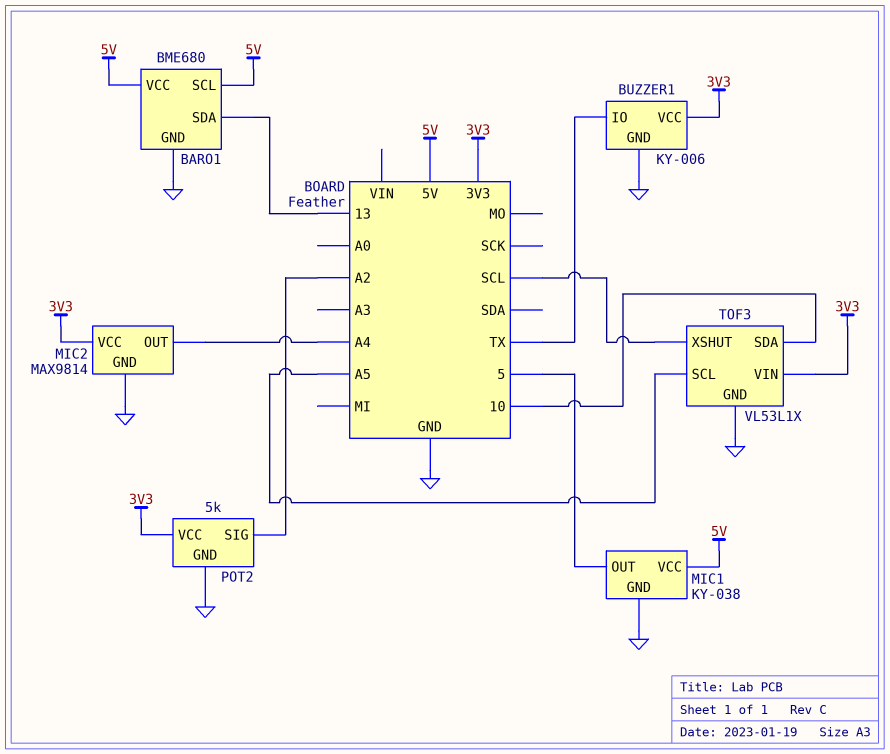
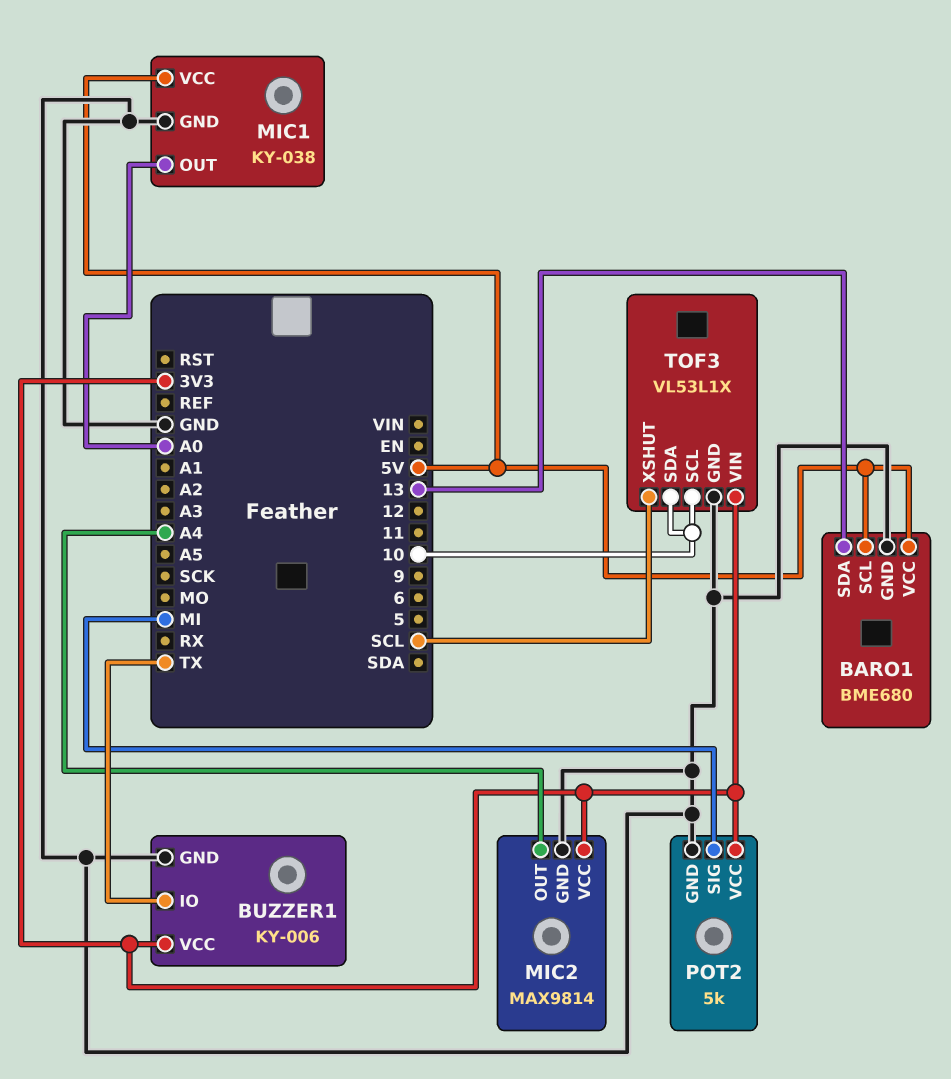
MIC1 pin OUT: 5 -> A0
POT2 pin SIG: A2 -> MI
TOF3 pin SCL: A5 -> 10

